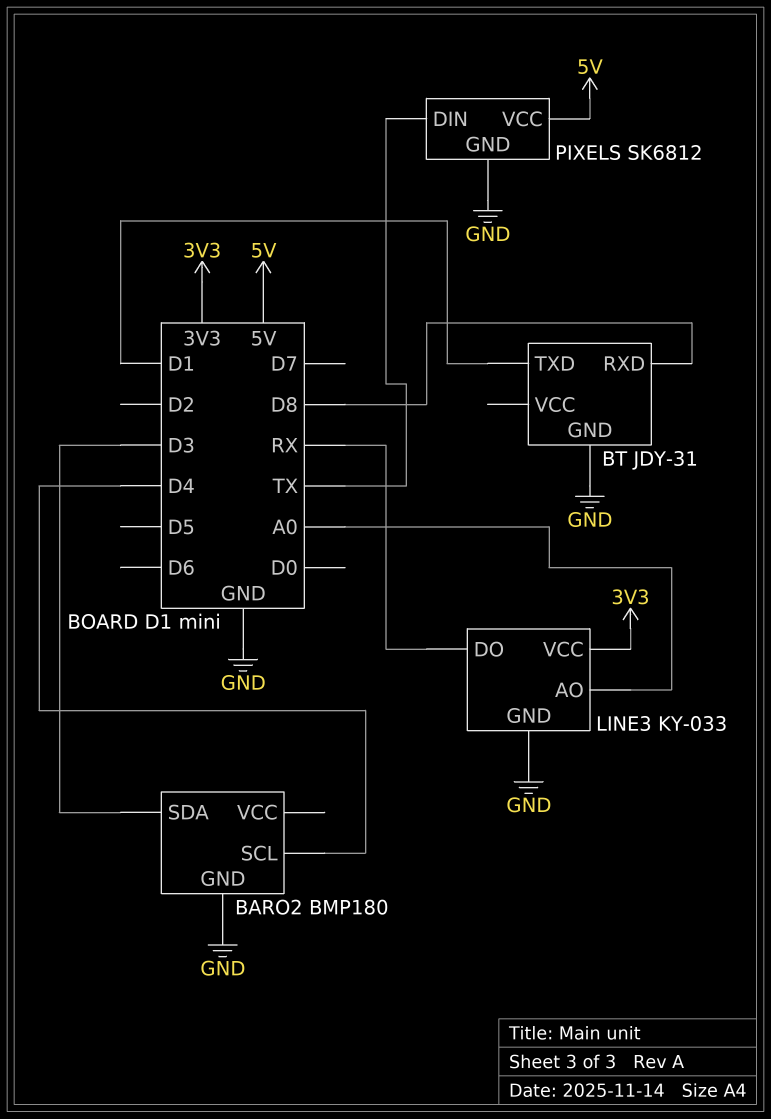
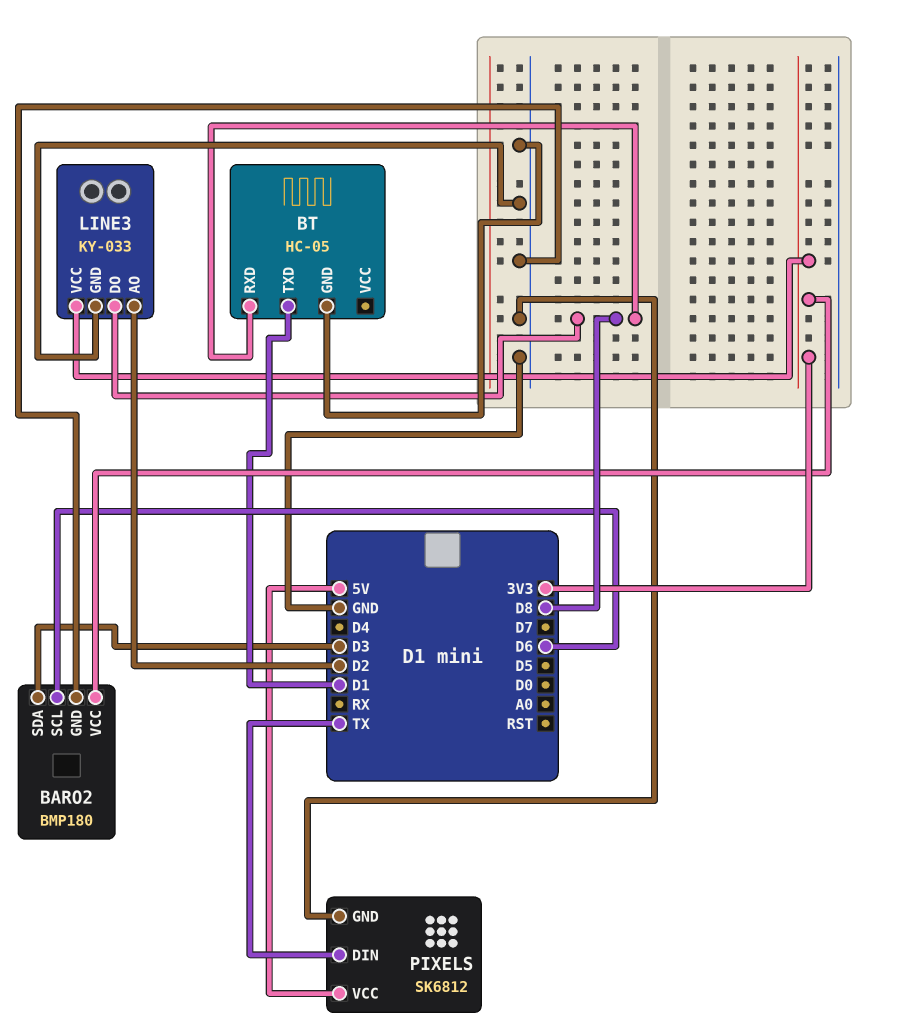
BARO2 pin SCL: D4 -> D6
BARO2 pin VCC: none -> 3V3
BT: JDY-31 -> HC-05
LINE3 pin AO: A0 -> D2
LINE3 pin DO: RX -> D8

